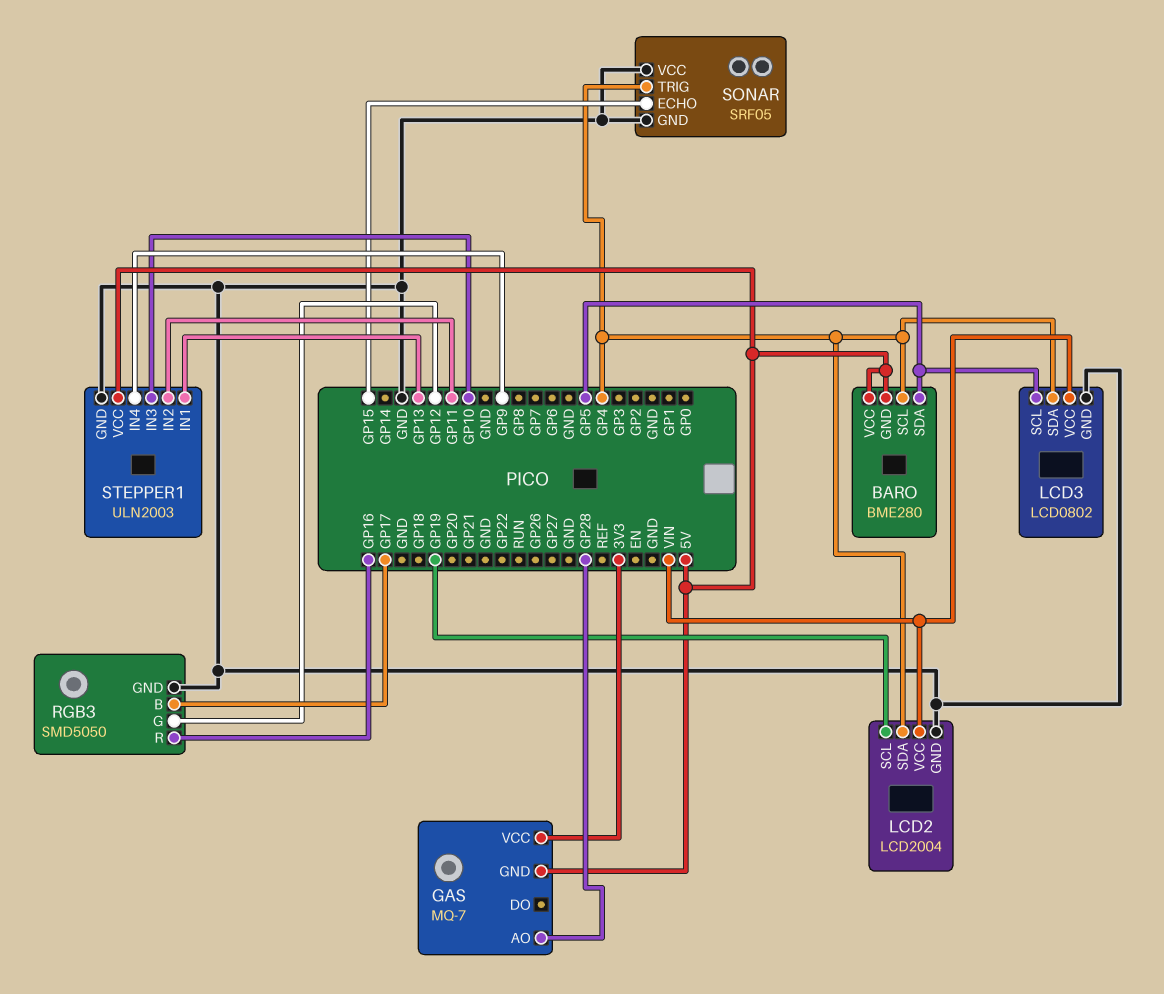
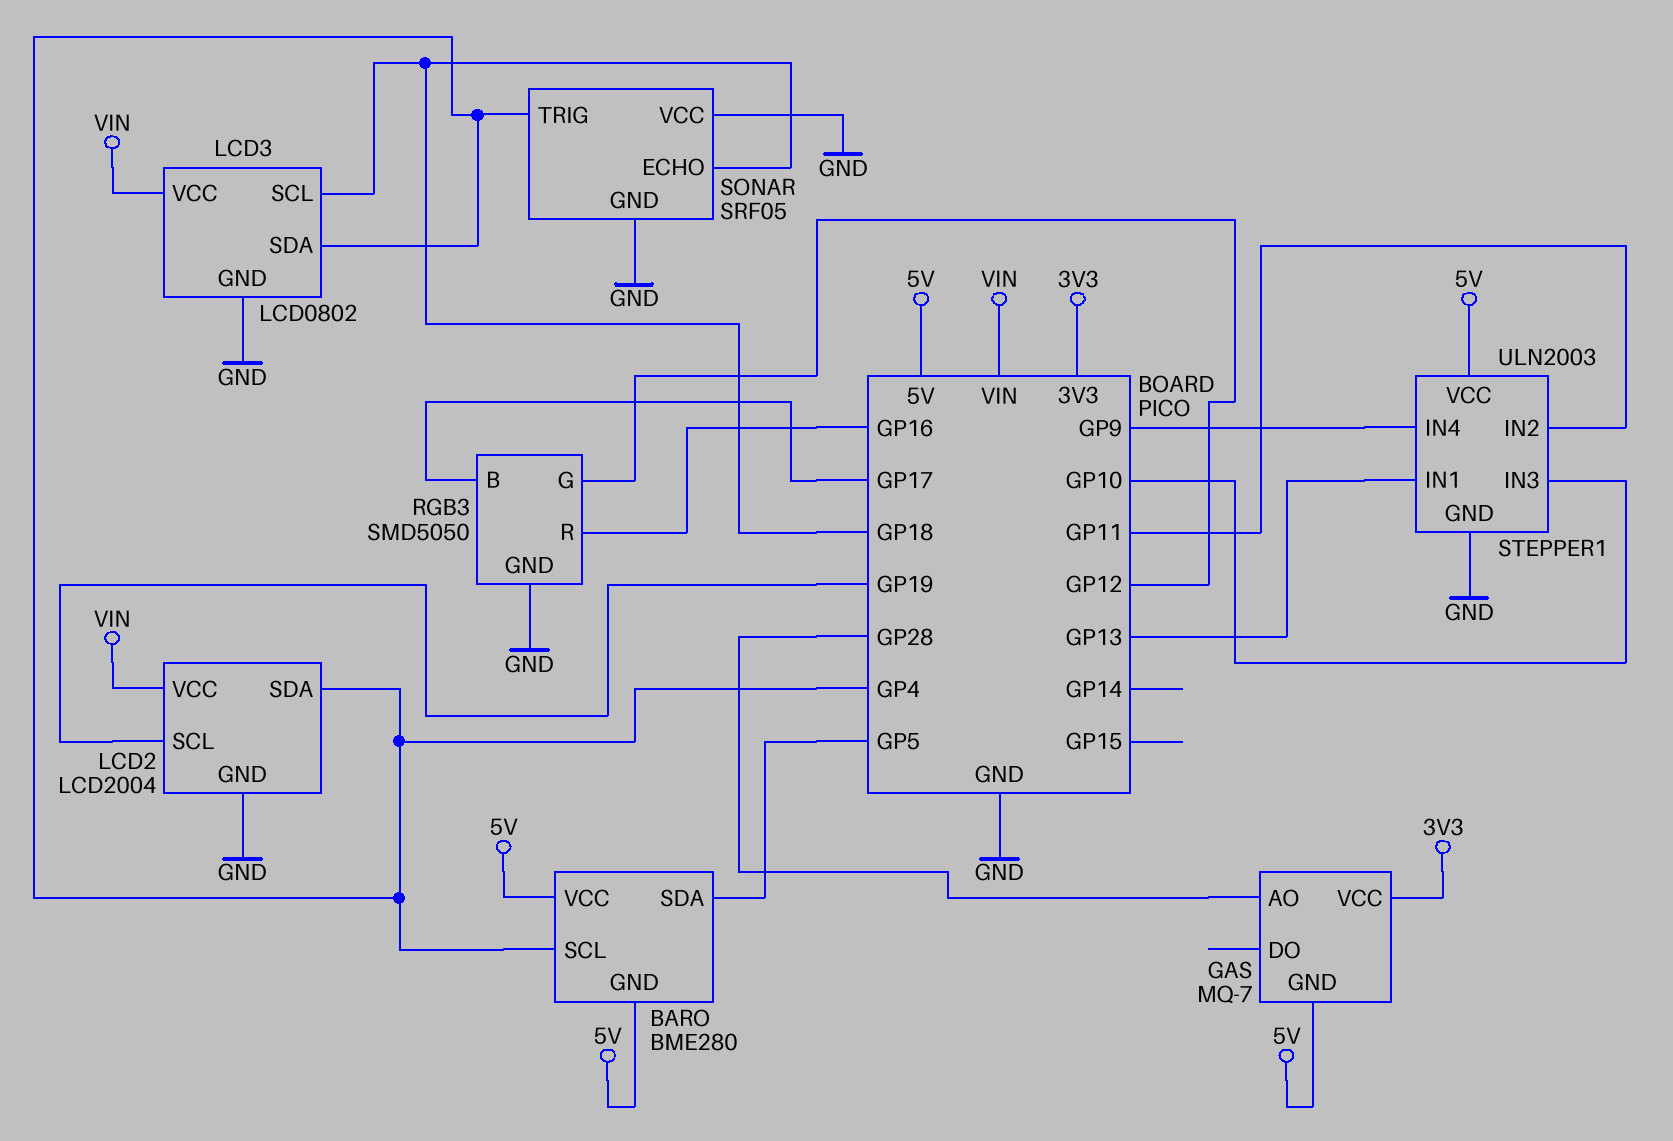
LCD3 pin SCL: GP5 -> GP18
SONAR pin ECHO: GP15 -> GP18

